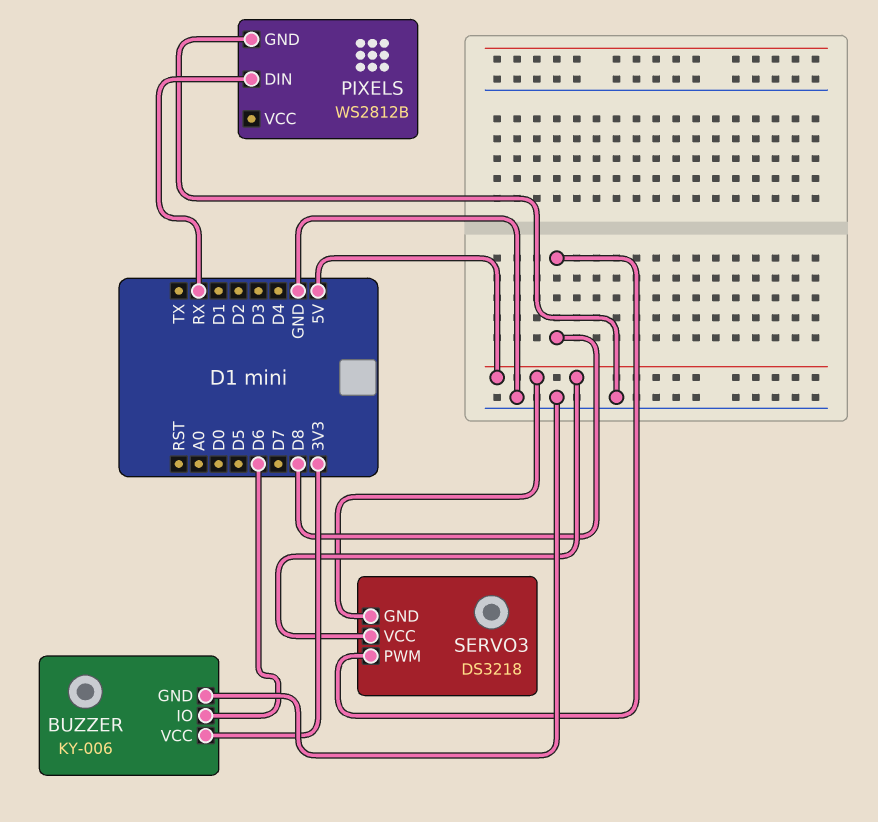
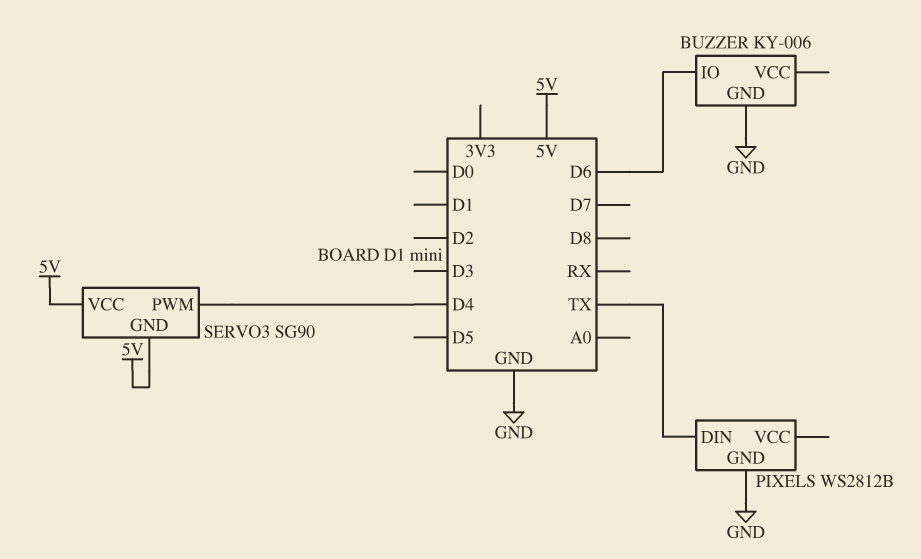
BUZZER pin VCC: 3V3 -> none
PIXELS pin DIN: RX -> TX
SERVO3: DS3218 -> SG90
SERVO3 pin PWM: D8 -> D4

